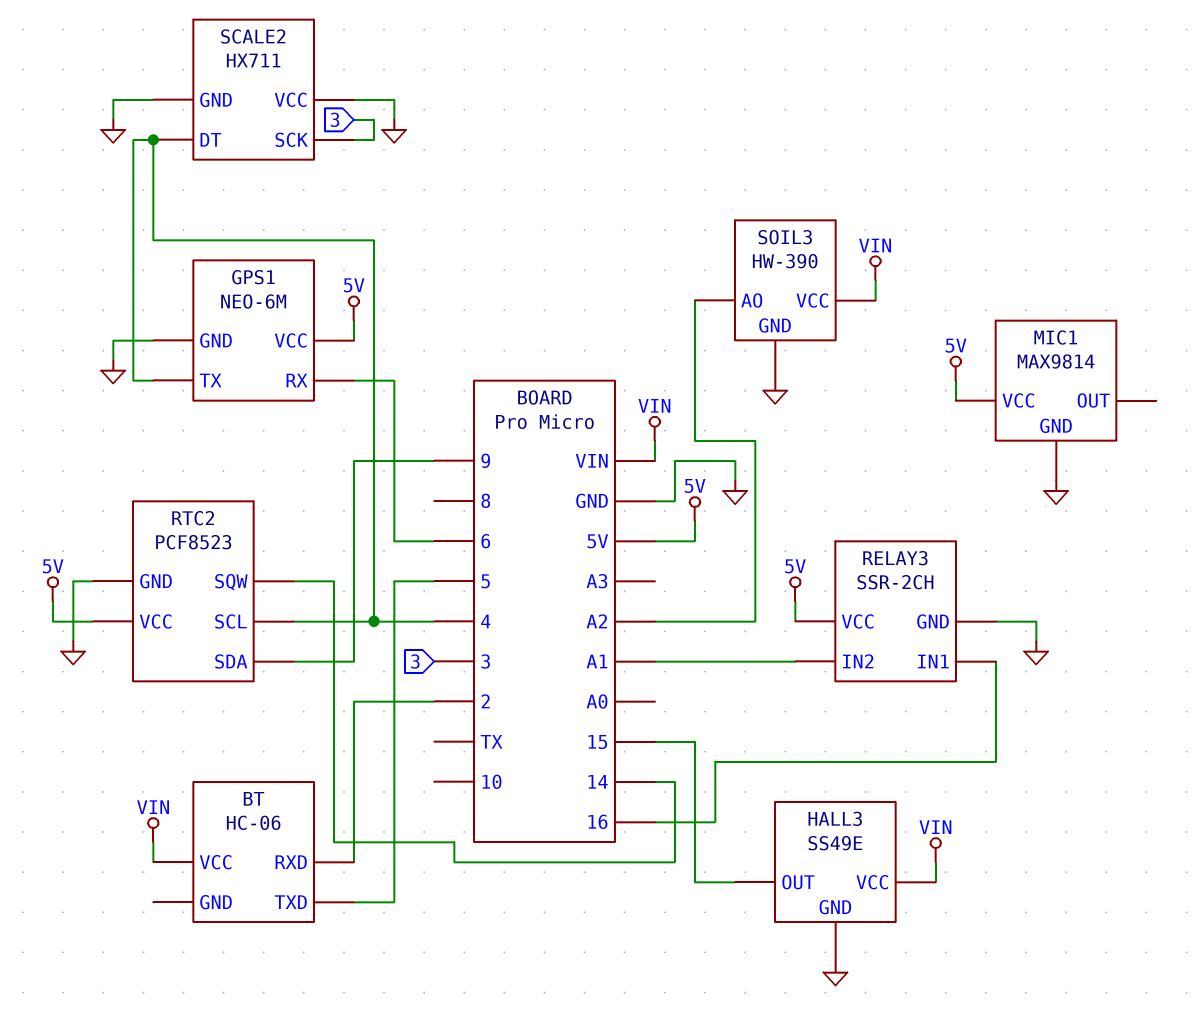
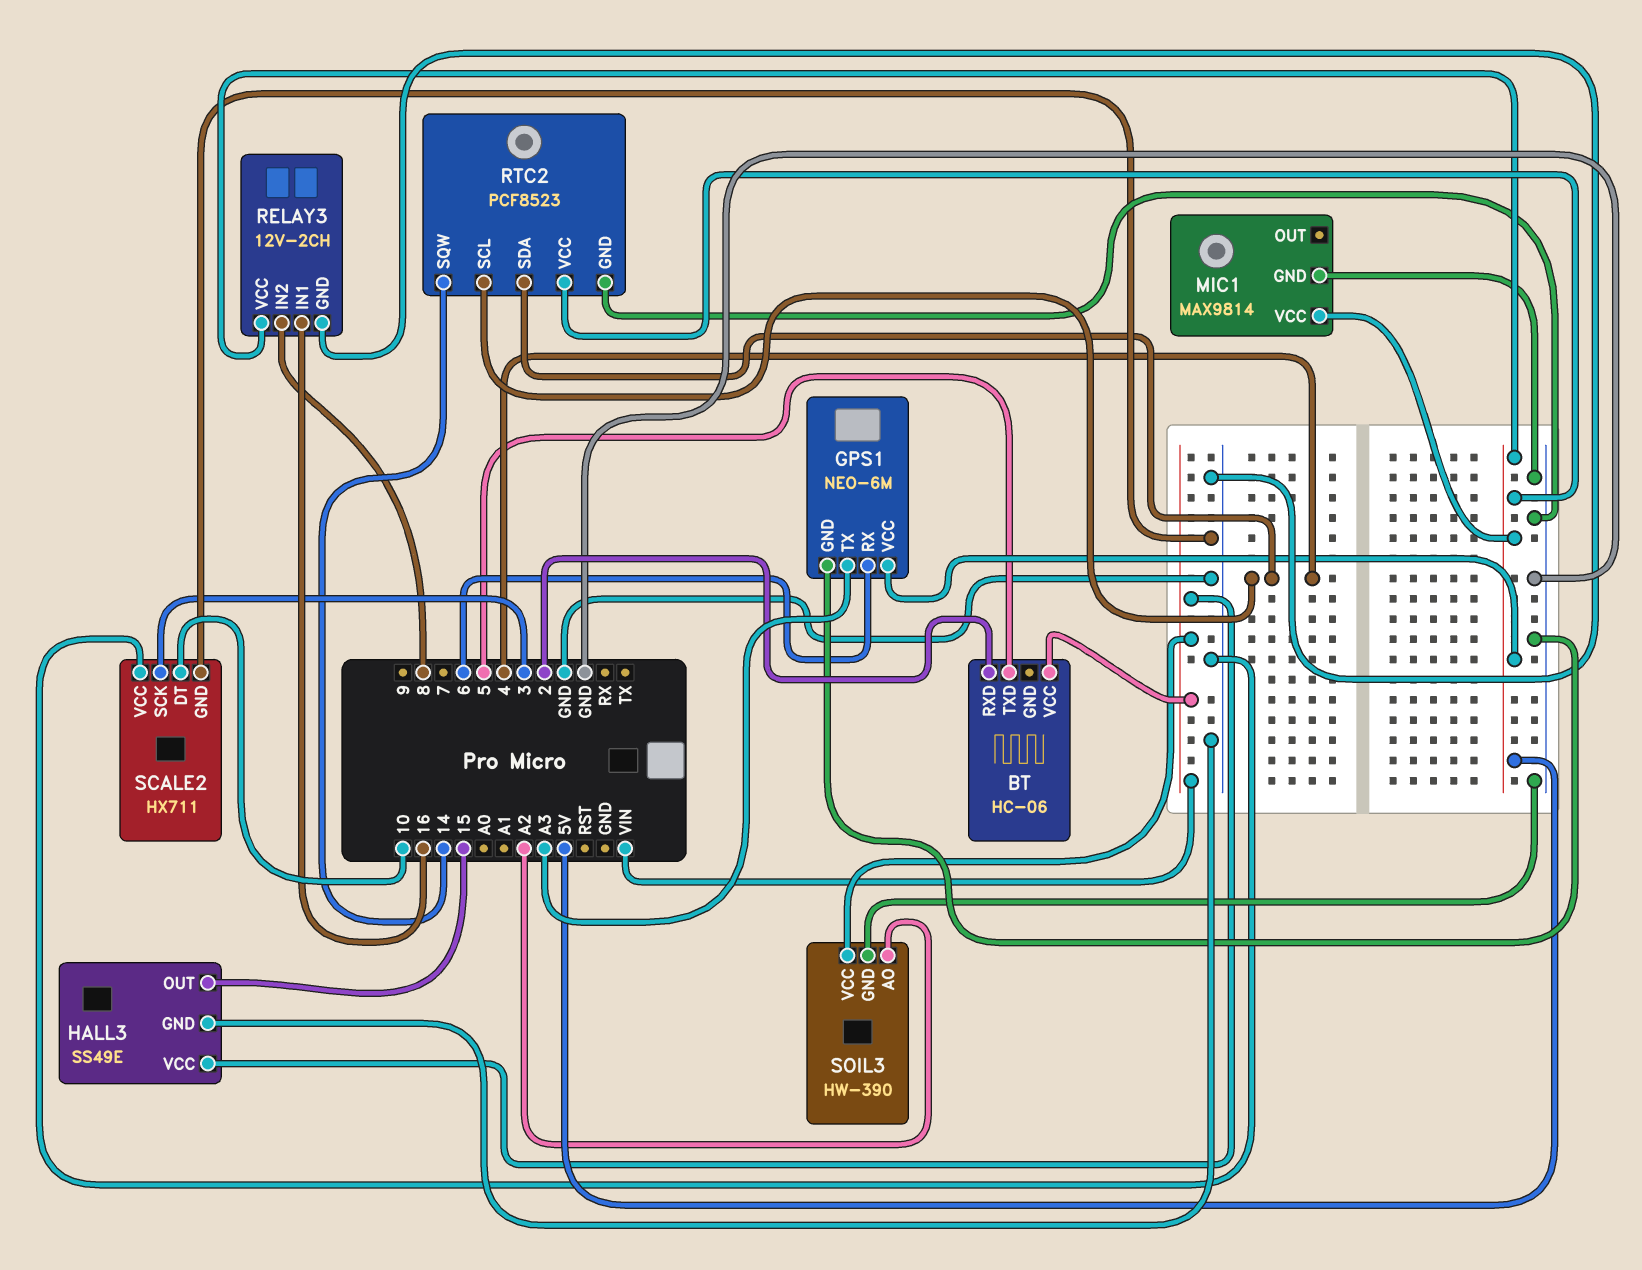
GPS1 pin TX: 4 -> A3
RELAY3: SSR-2CH -> 12V-2CH
RELAY3 pin IN2: A1 -> 8
RTC2 pin SDA: 9 -> 4
SCALE2 pin DT: 4 -> 10

